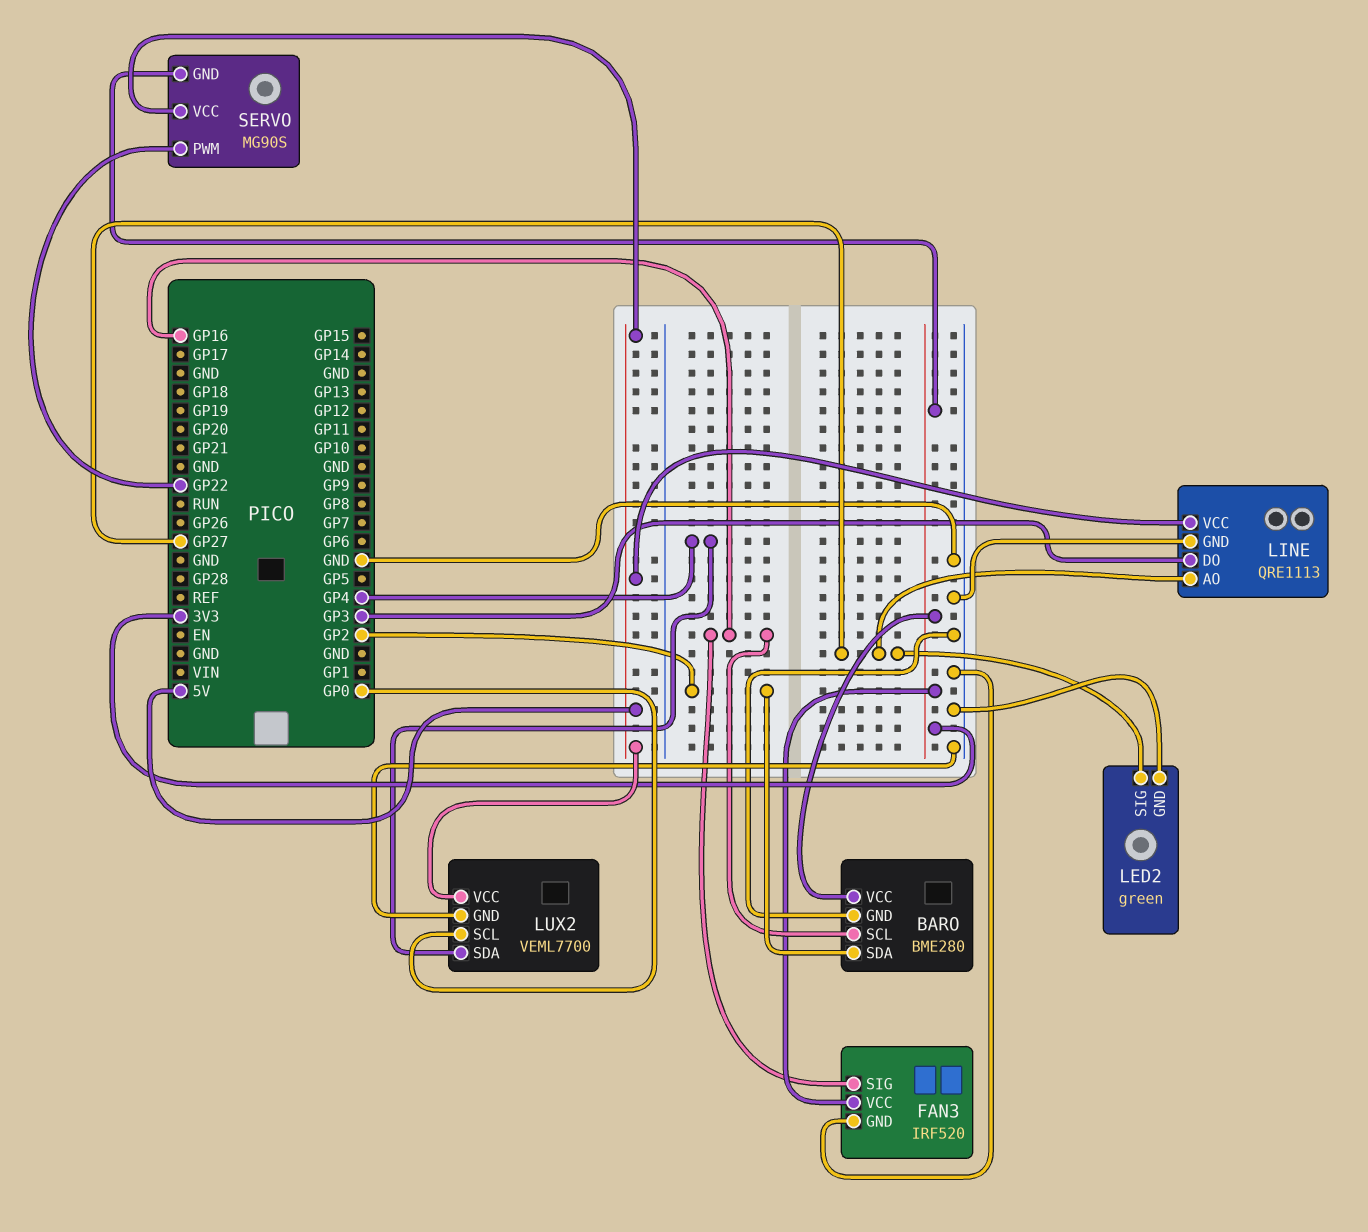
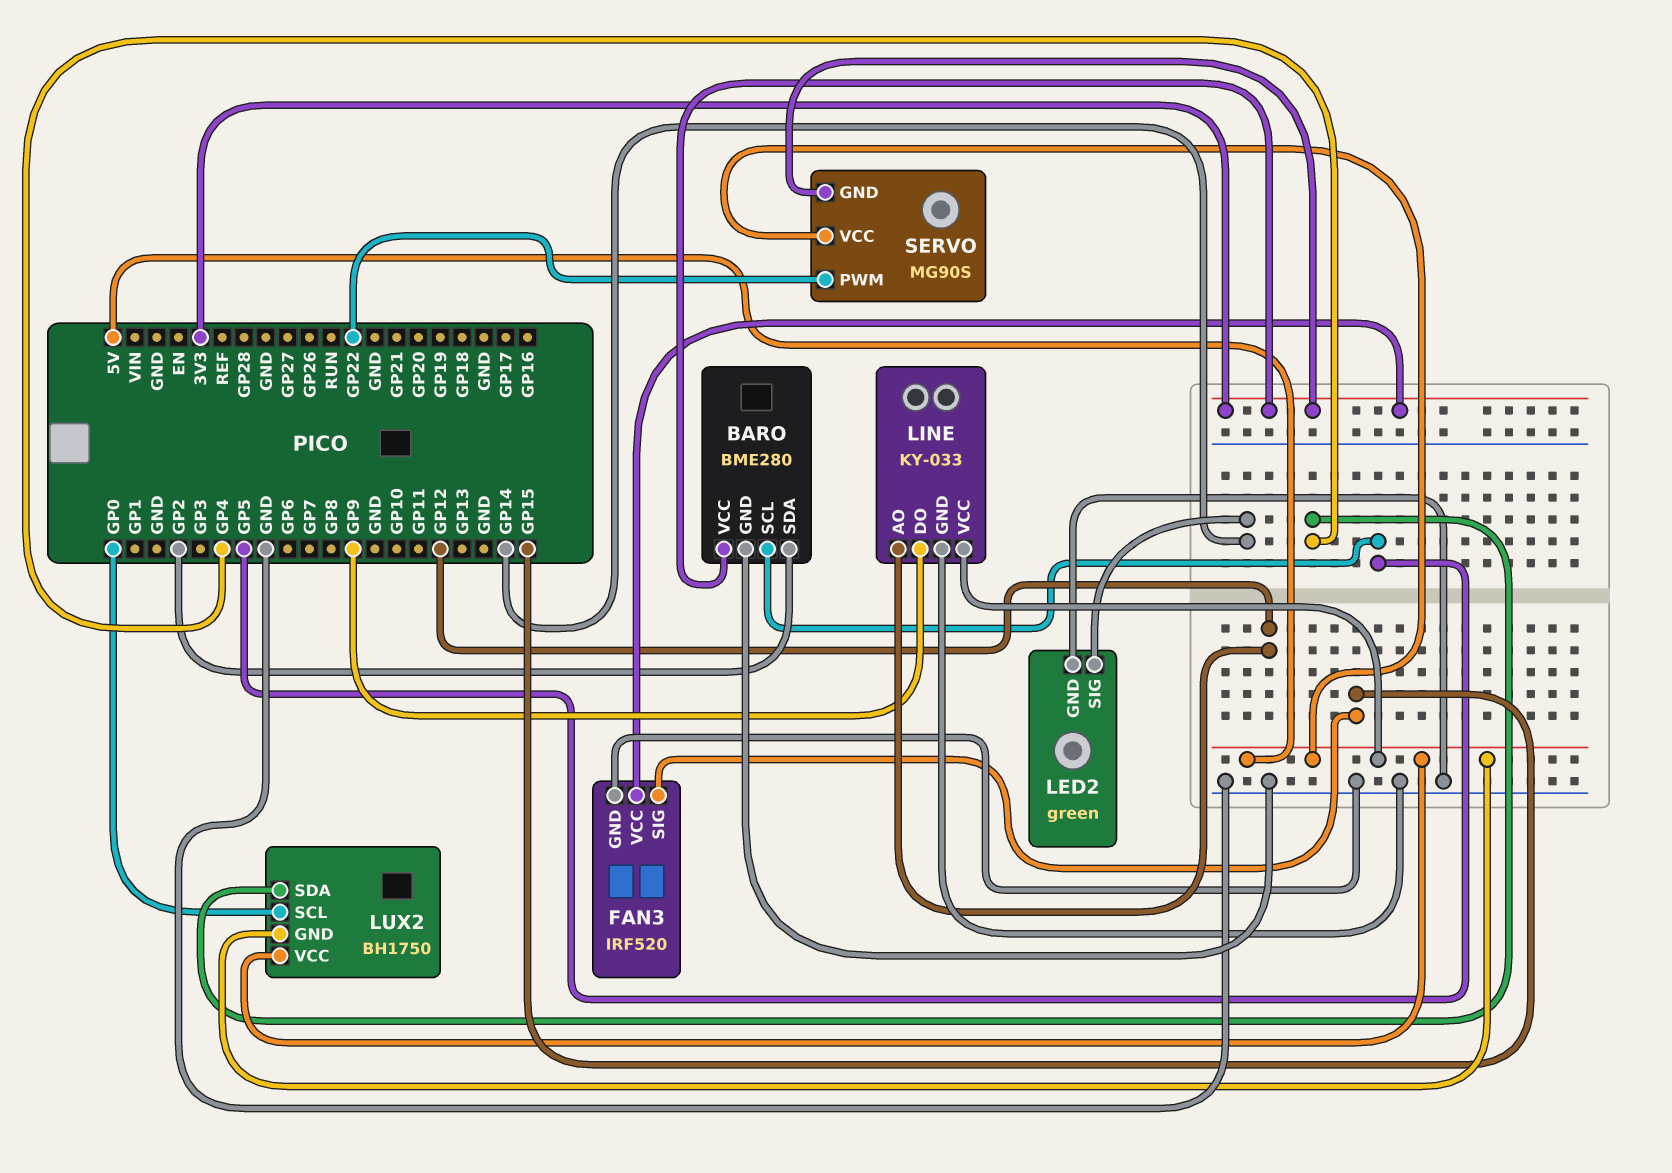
BARO pin SCL: GP16 -> GP5
FAN3 pin SIG: GP16 -> GP15
LED2 pin SIG: GP27 -> GP14
LINE: QRE1113 -> KY-033
LINE pin AO: GP27 -> GP12
LINE pin DO: GP3 -> GP9
LUX2: VEML7700 -> BH1750
LUX2 pin GND: GND -> 5V

